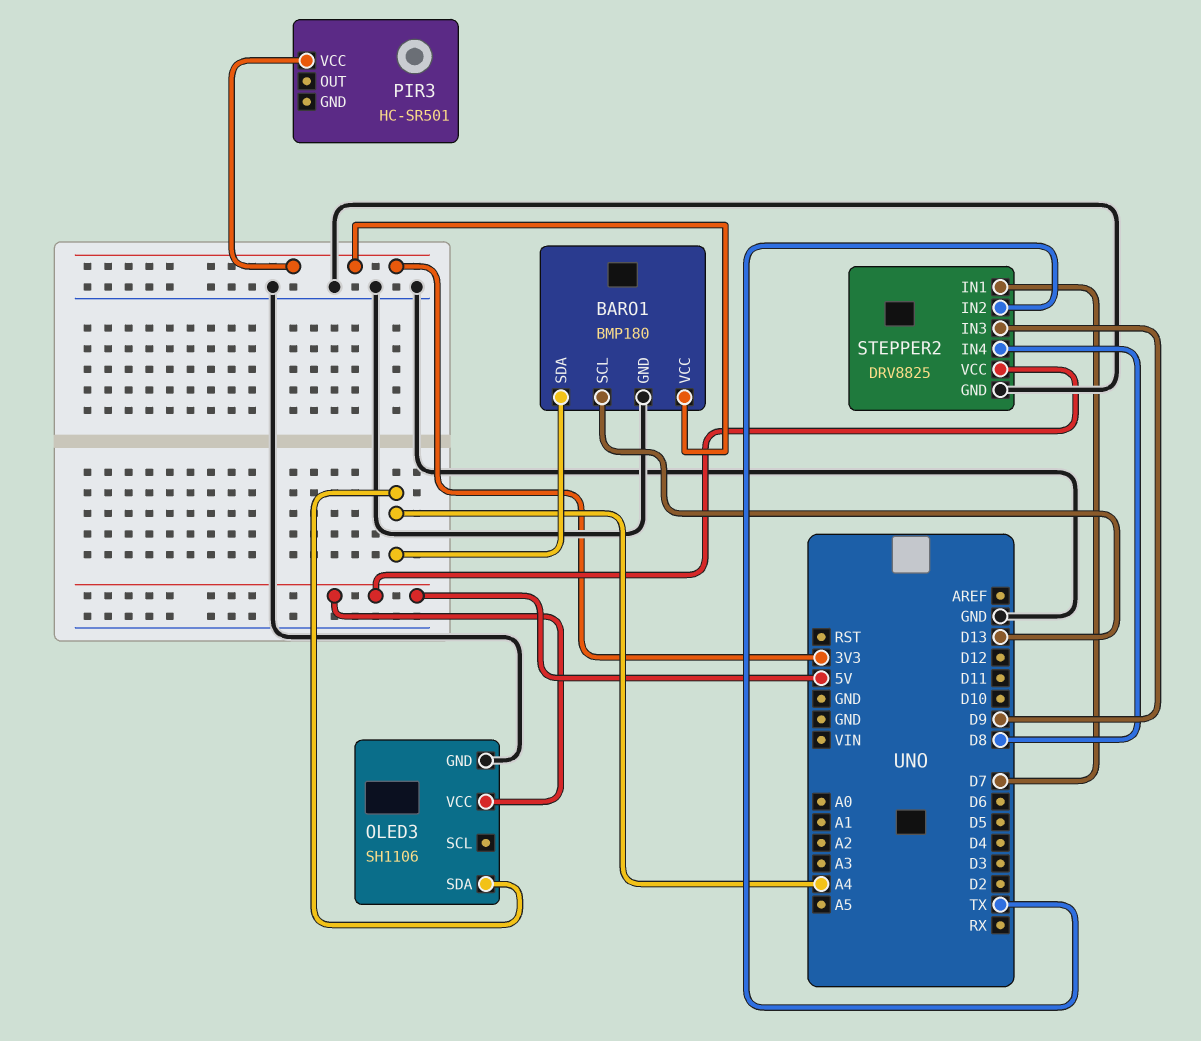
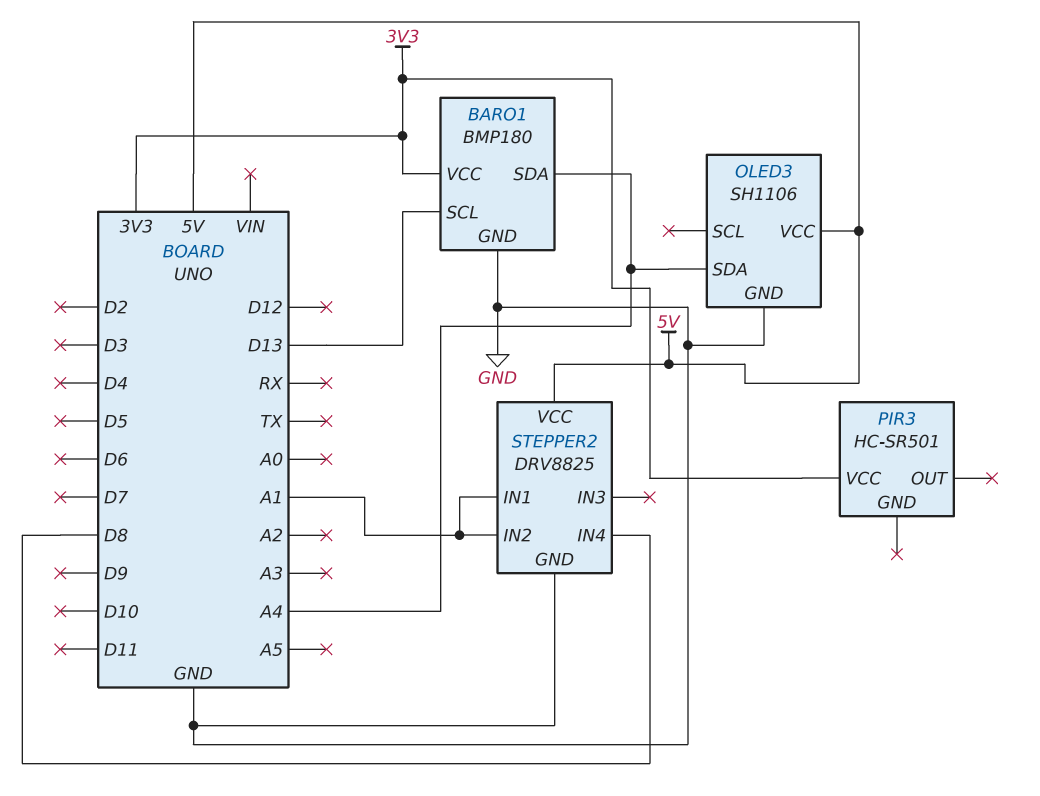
STEPPER2 pin IN1: D7 -> A1
STEPPER2 pin IN2: TX -> A1
STEPPER2 pin IN3: D9 -> none

